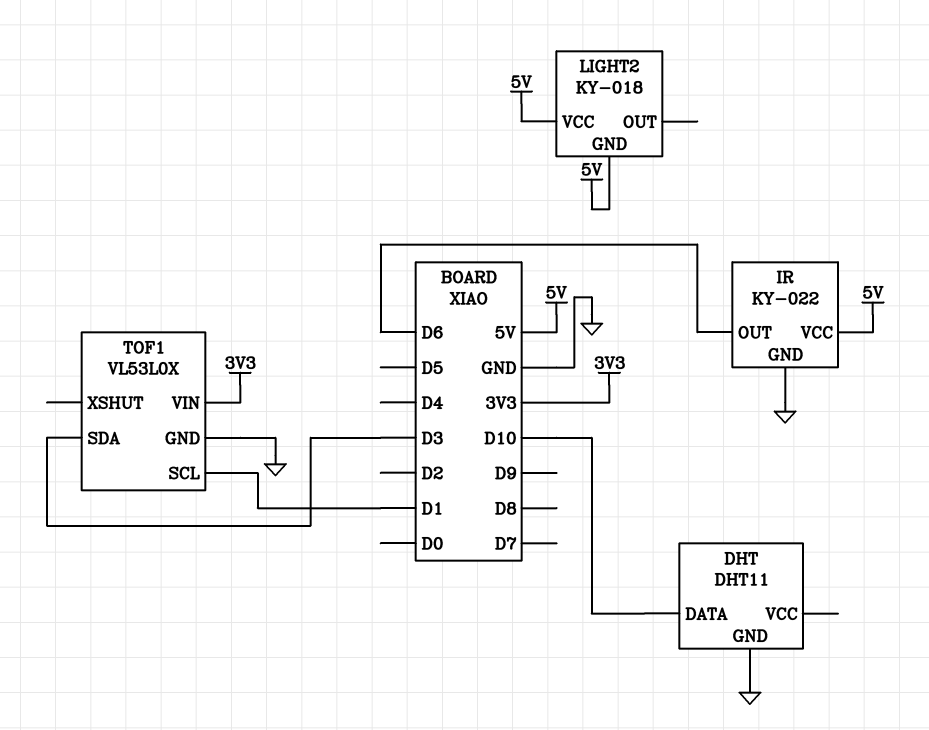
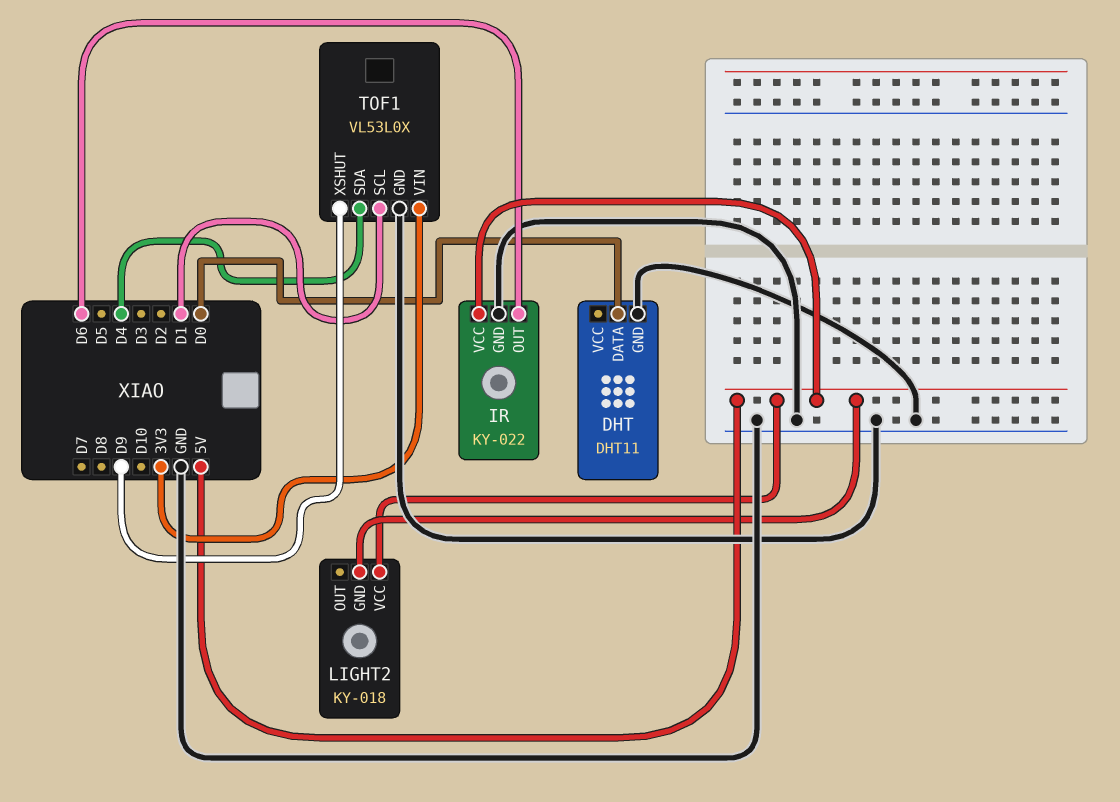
DHT pin DATA: D10 -> D0
TOF1 pin SDA: D3 -> D4
TOF1 pin XSHUT: none -> D9

